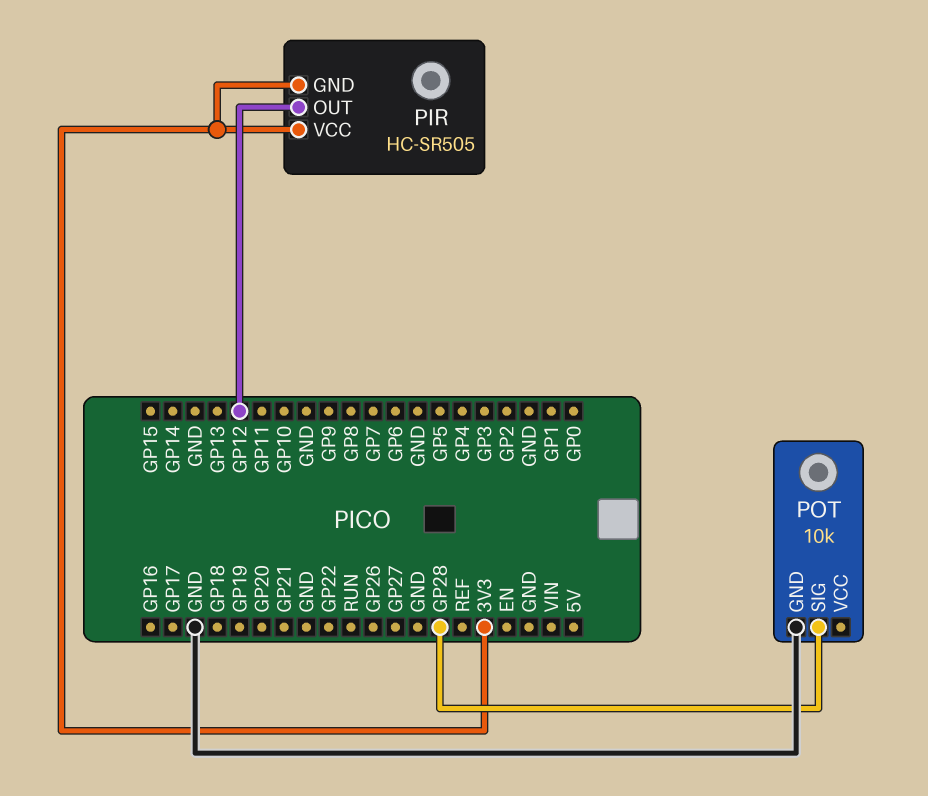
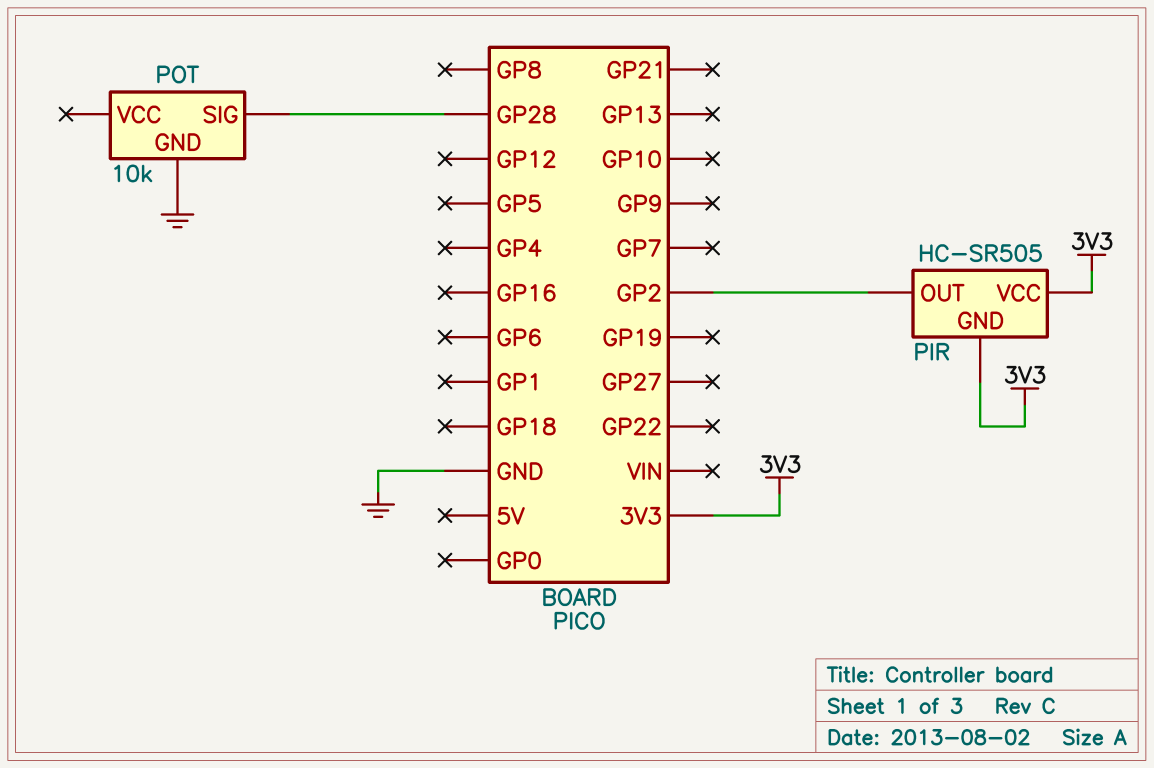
PIR pin OUT: GP12 -> GP2

